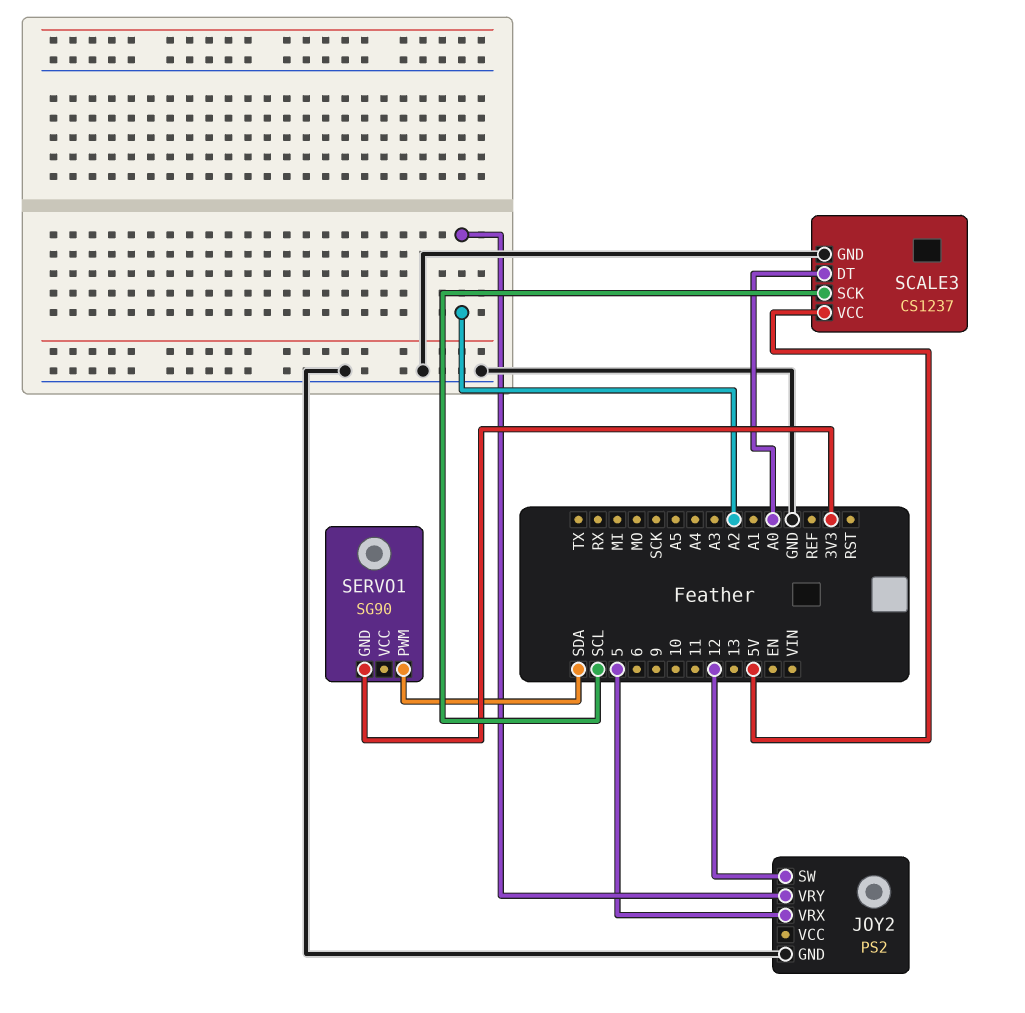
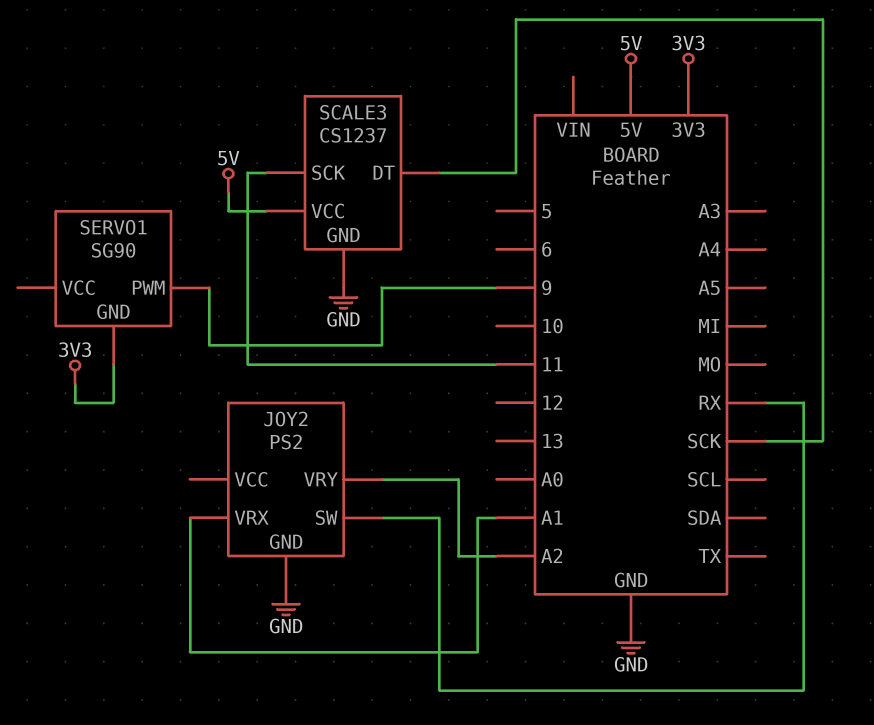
JOY2 pin SW: 12 -> RX
JOY2 pin VRX: 5 -> A1
SCALE3 pin DT: A0 -> SCK
SCALE3 pin SCK: SCL -> 11
SERVO1 pin PWM: SDA -> 9

